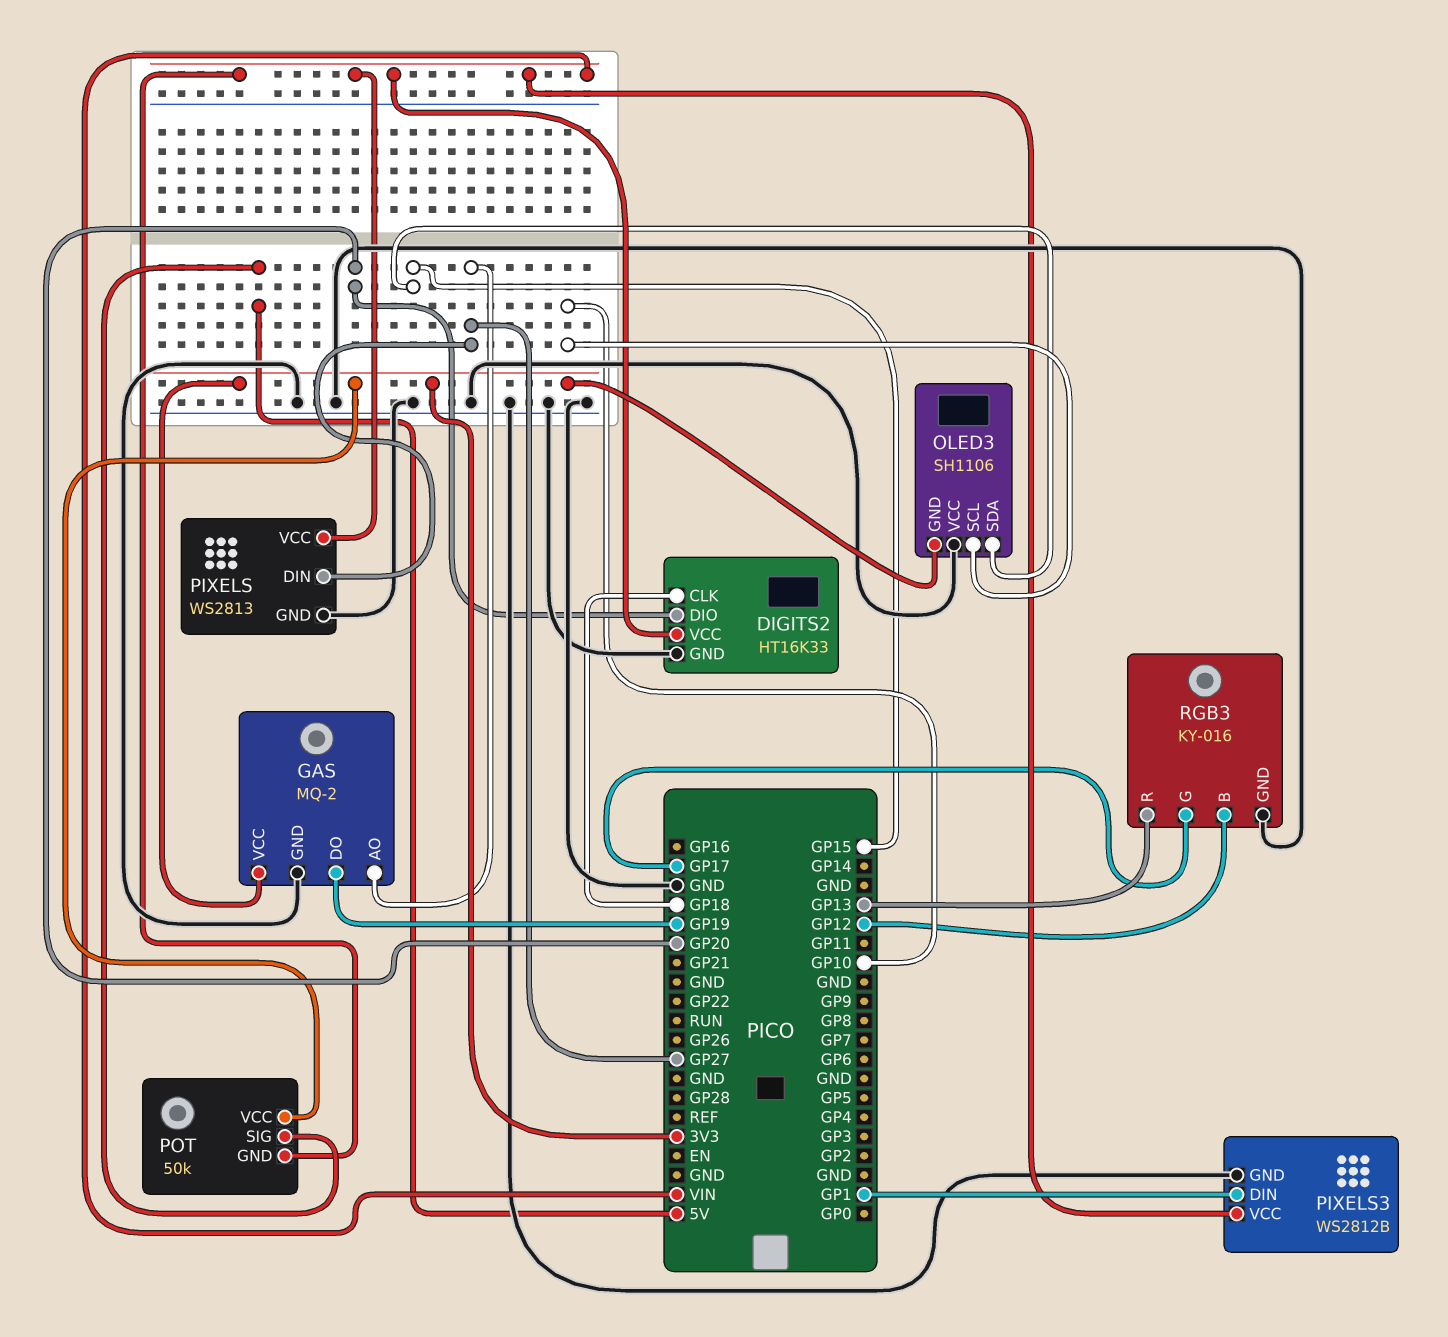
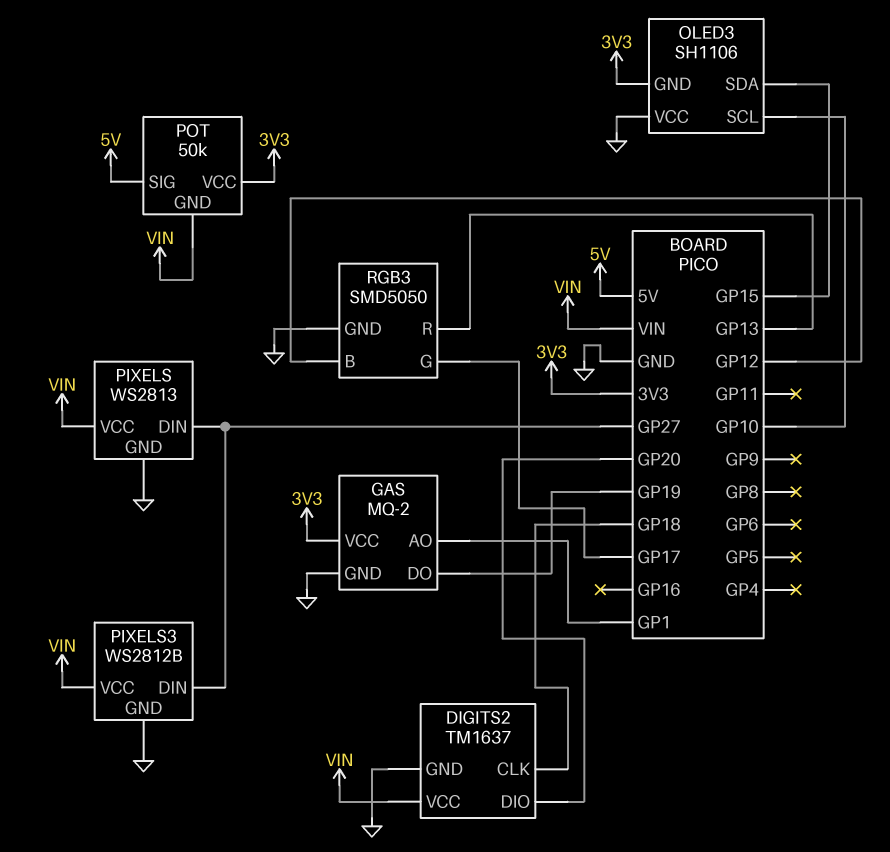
DIGITS2: HT16K33 -> TM1637
GAS pin AO: GP27 -> GP1
PIXELS3 pin DIN: GP1 -> GP27
RGB3: KY-016 -> SMD5050

